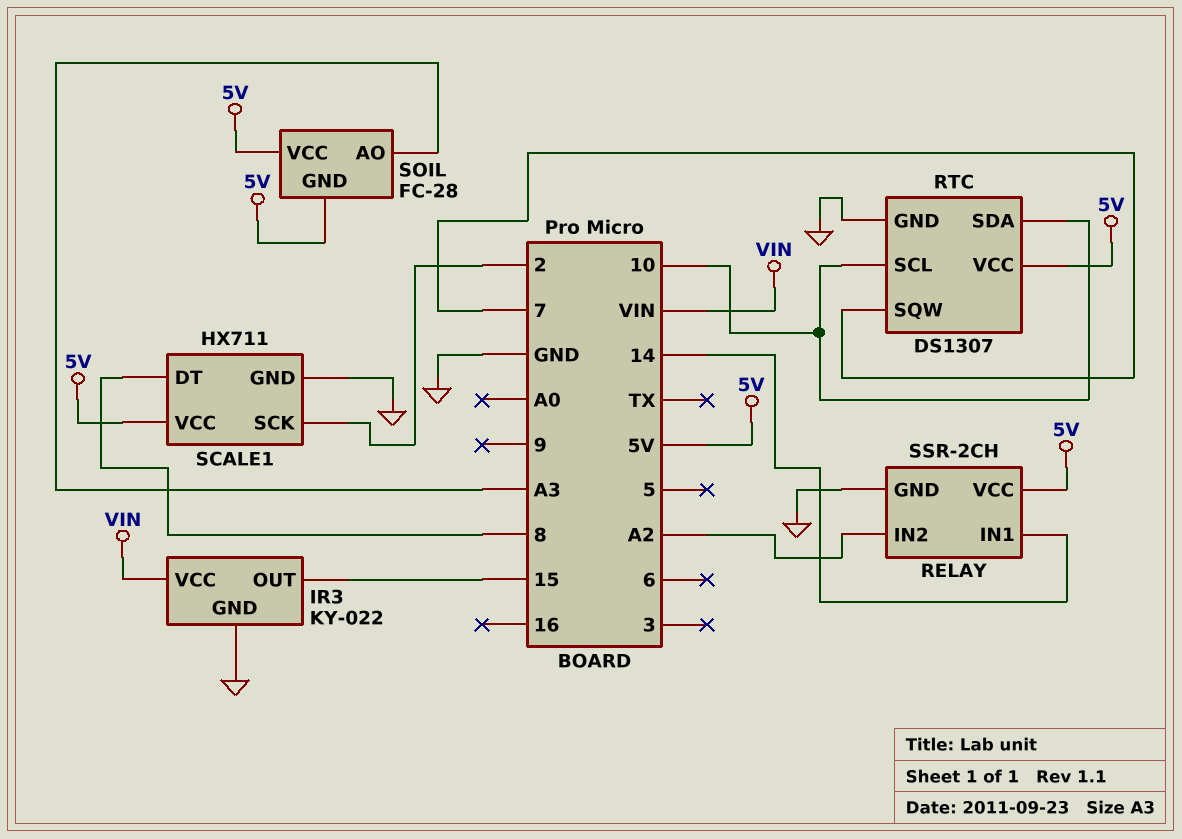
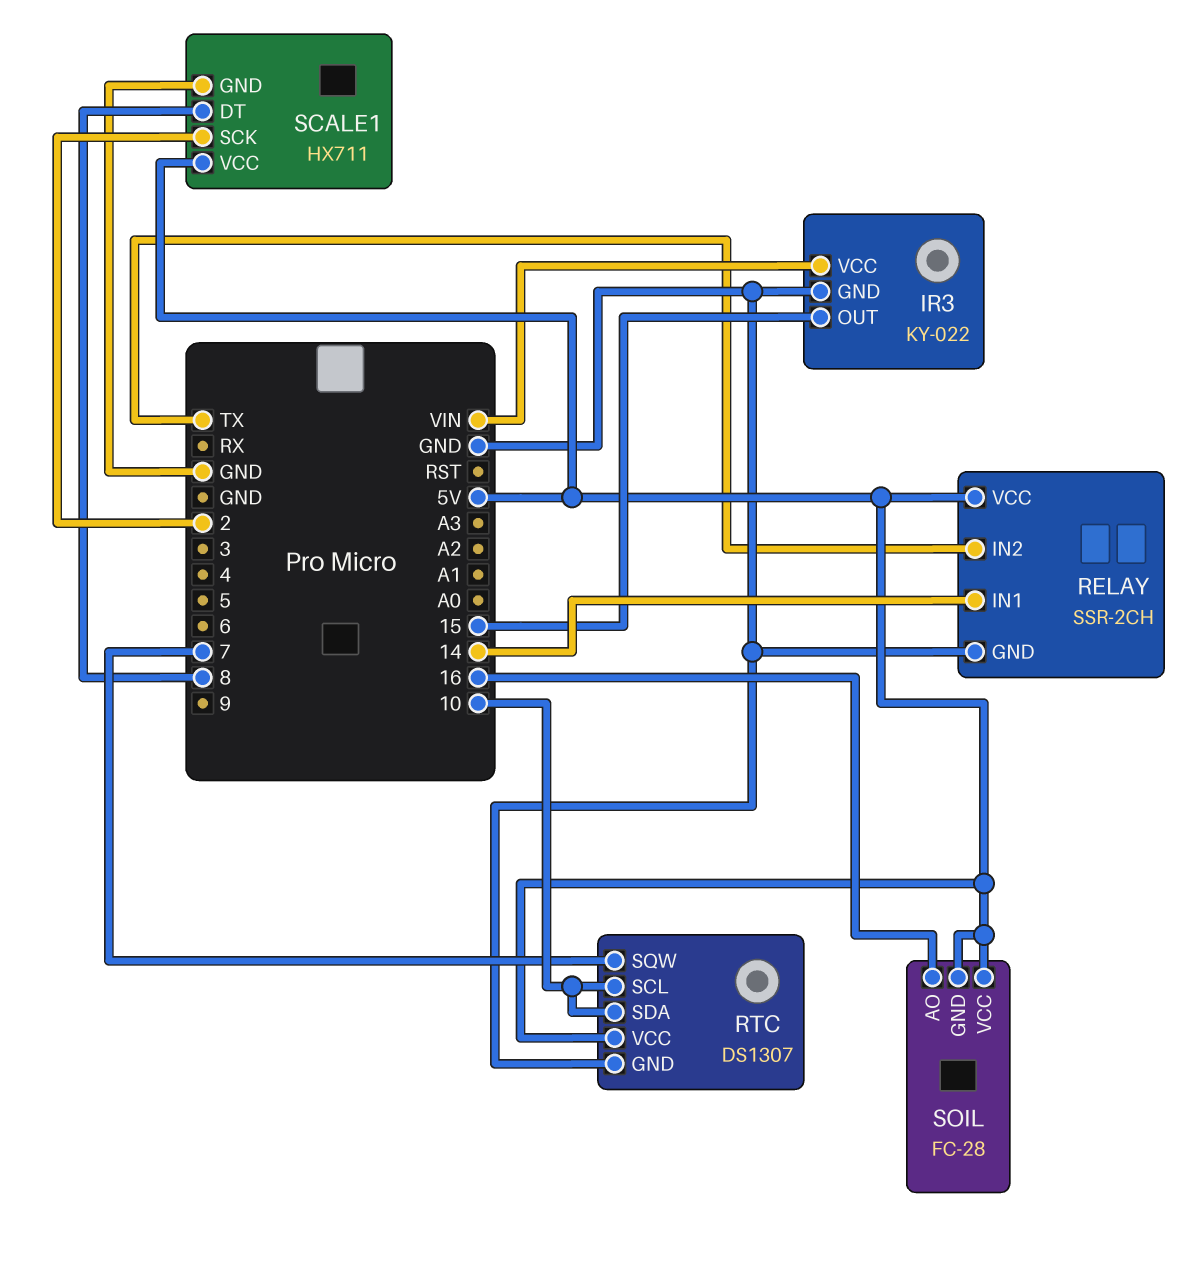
RELAY pin IN2: A2 -> TX
SOIL pin AO: A3 -> 16

